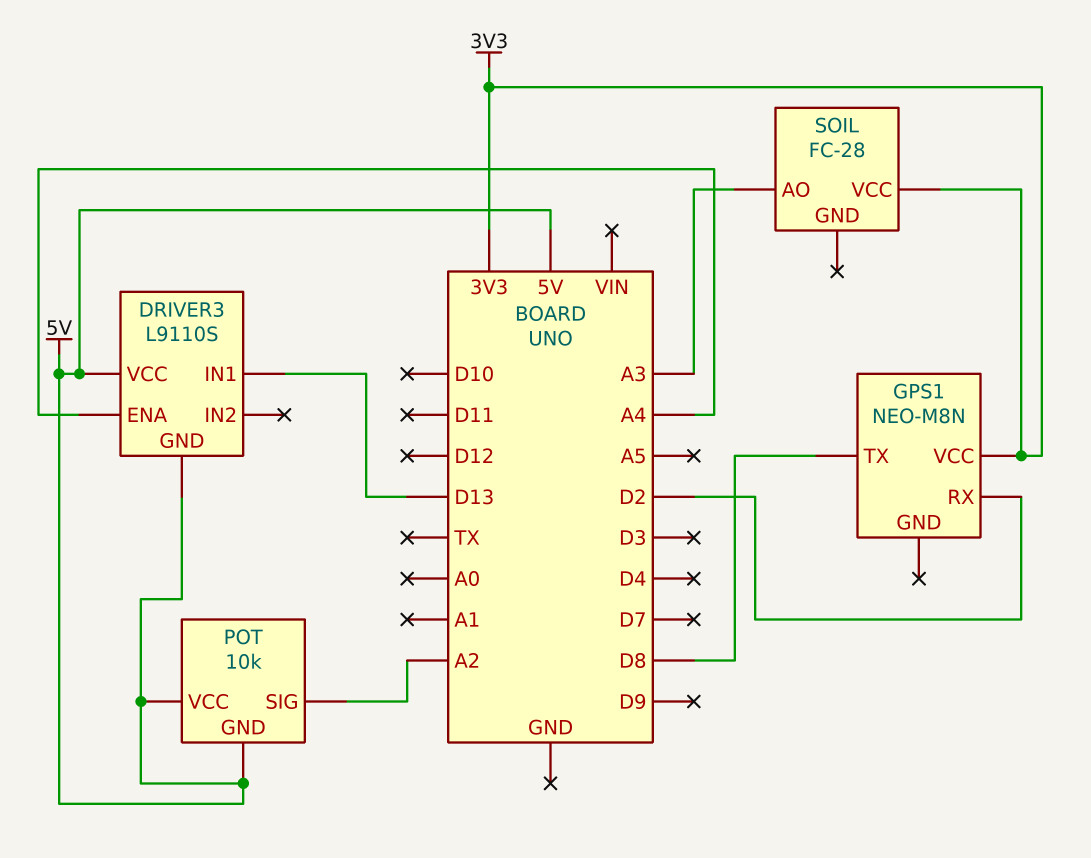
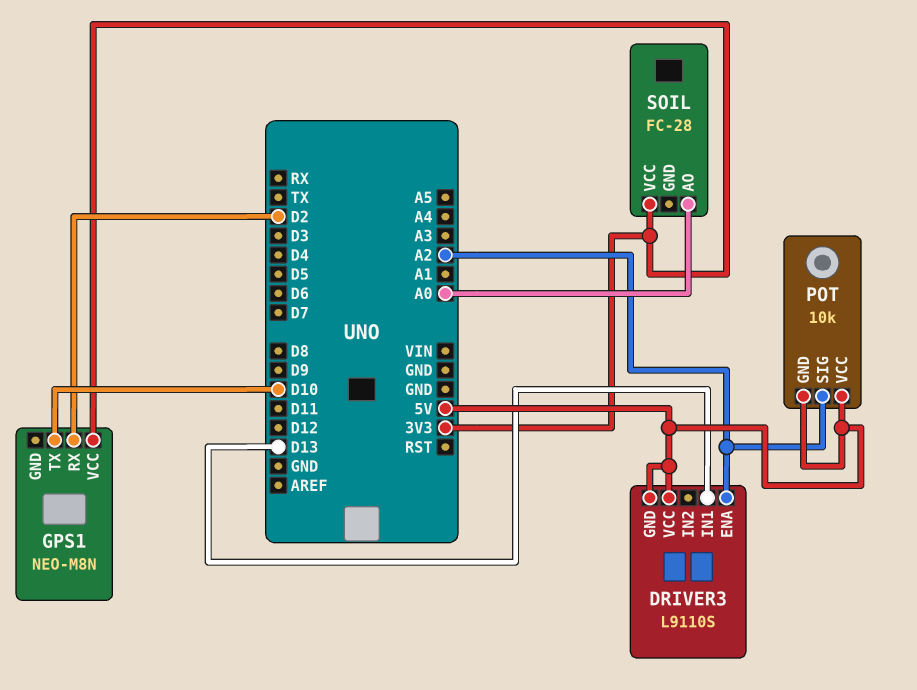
DRIVER3 pin ENA: A4 -> A2
GPS1 pin TX: D8 -> D10
SOIL pin AO: A3 -> A0

